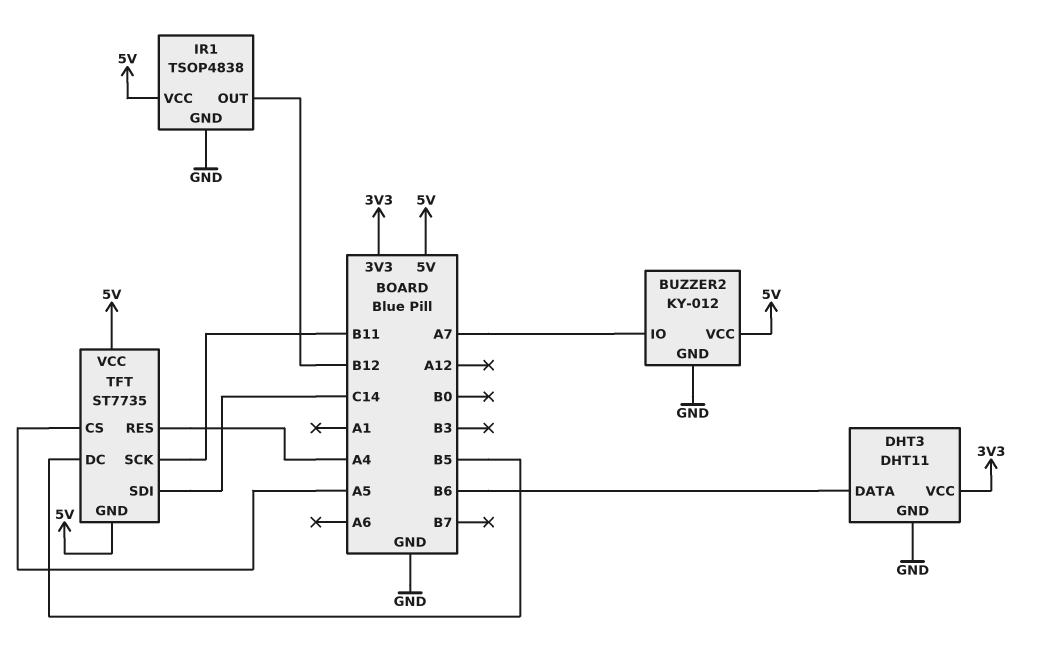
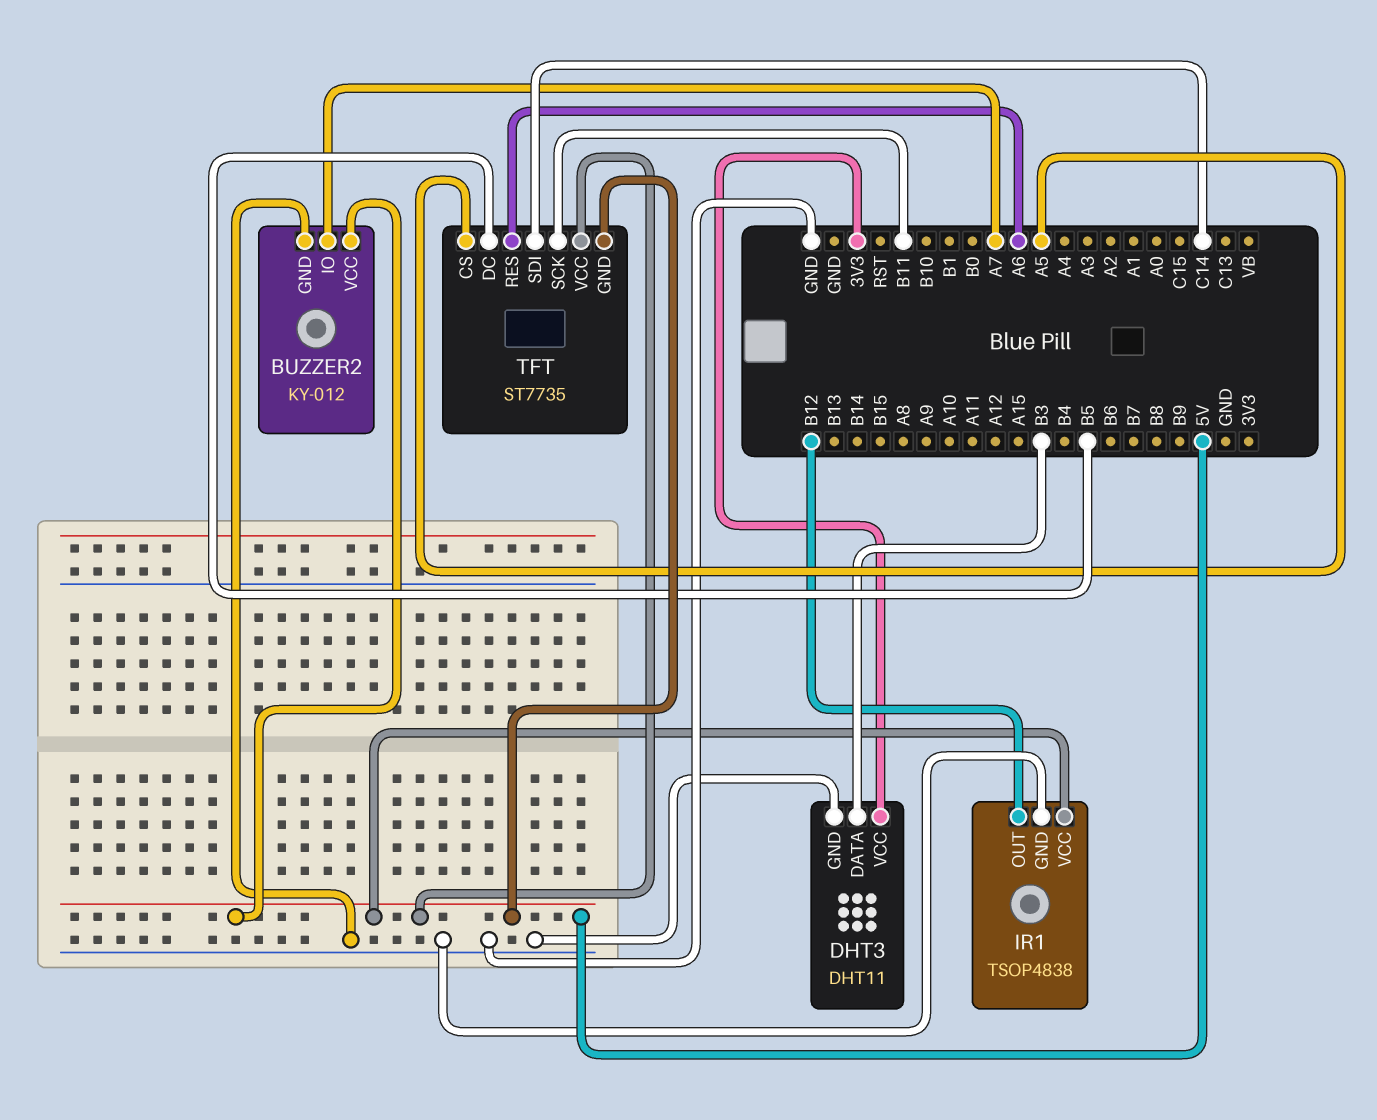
DHT3 pin DATA: B6 -> B3
TFT pin RES: A4 -> A6

